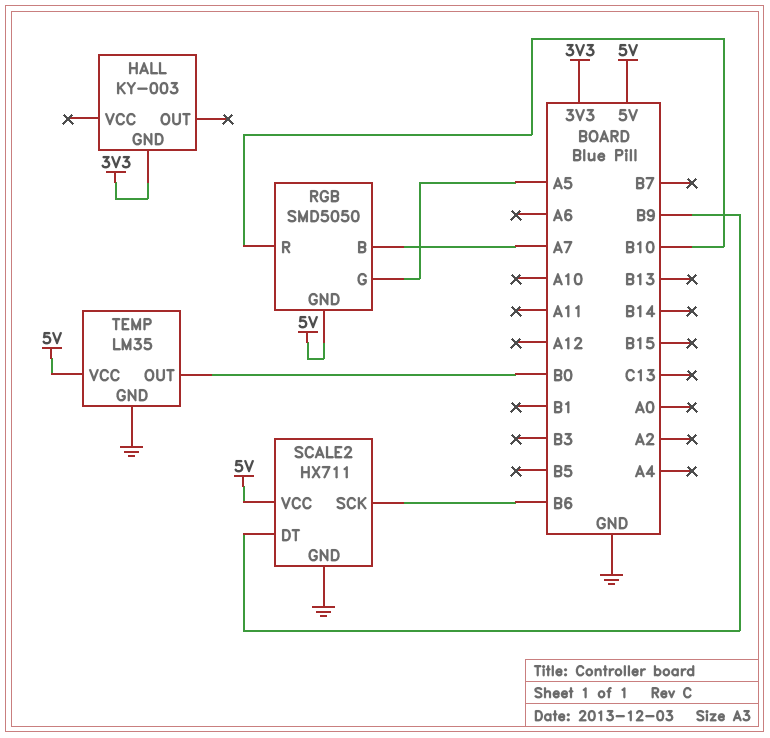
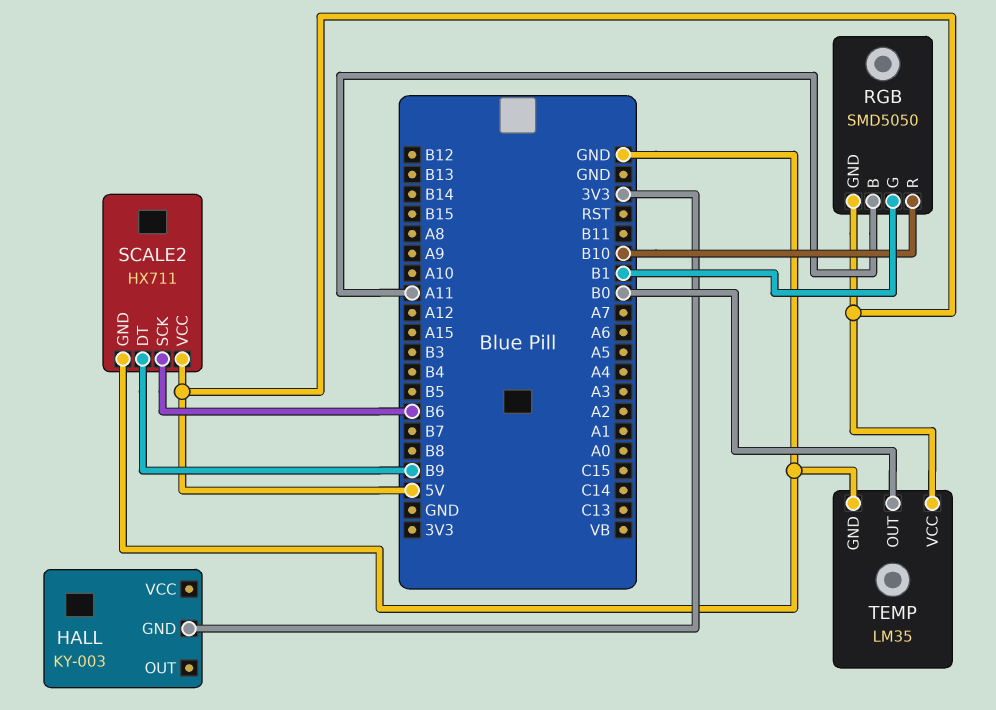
RGB pin B: A7 -> A11
RGB pin G: A5 -> B1

